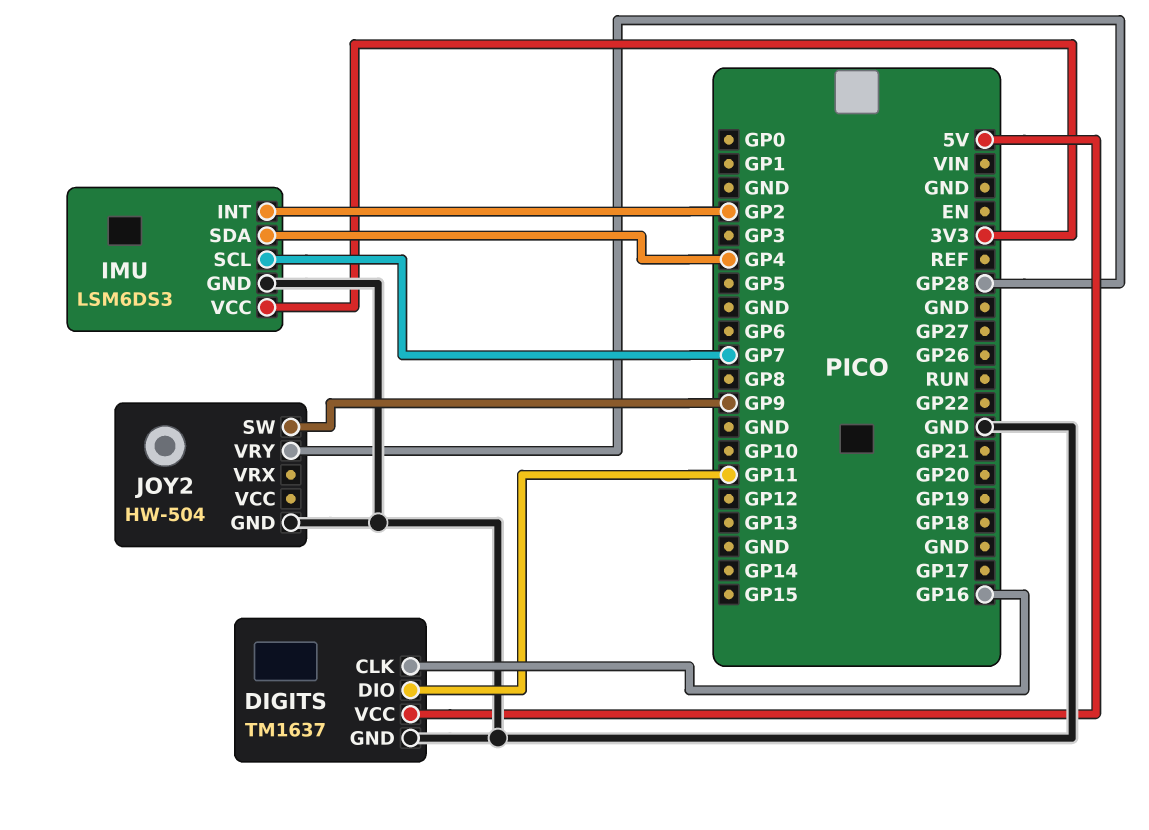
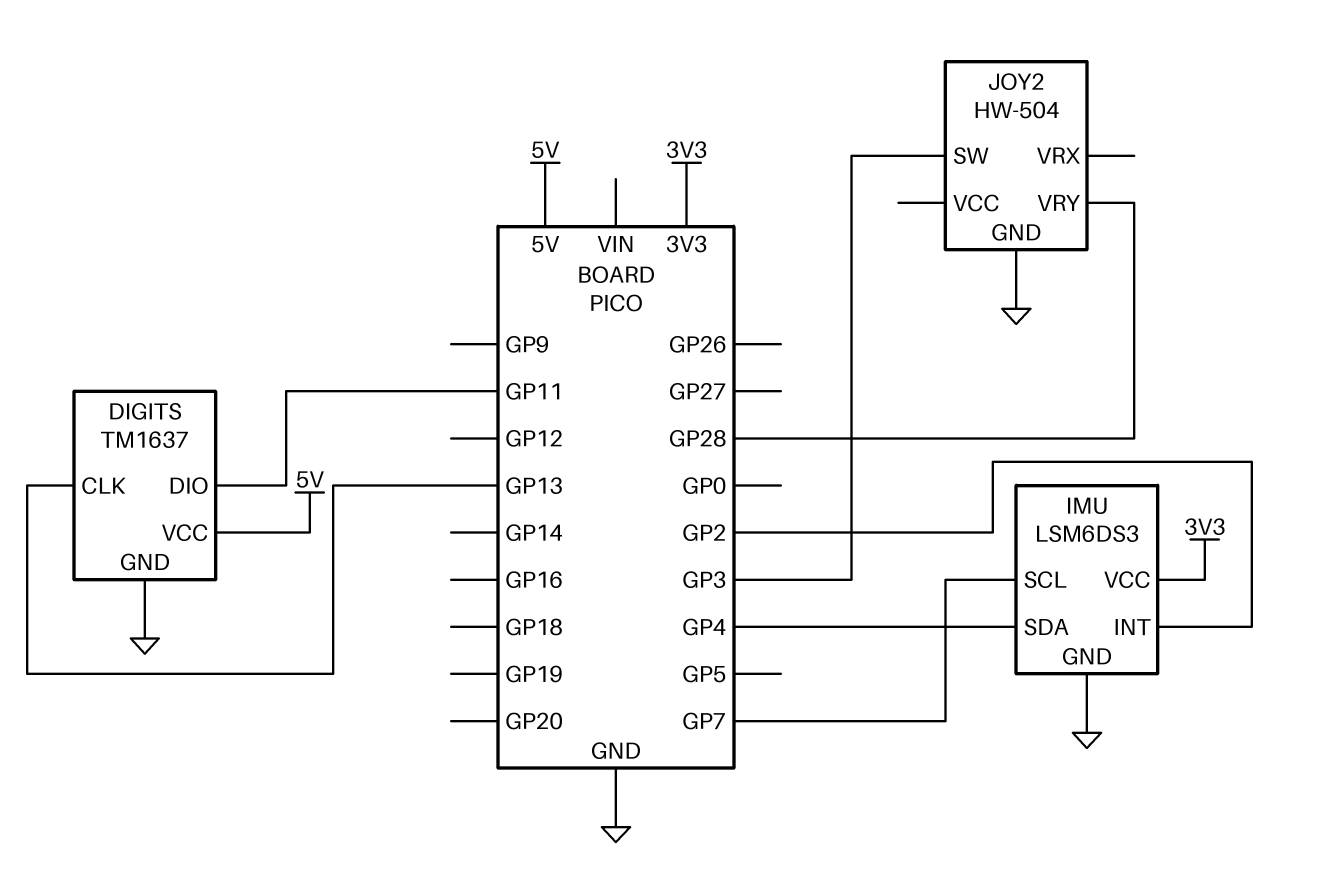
DIGITS pin CLK: GP16 -> GP13
JOY2 pin SW: GP9 -> GP3

